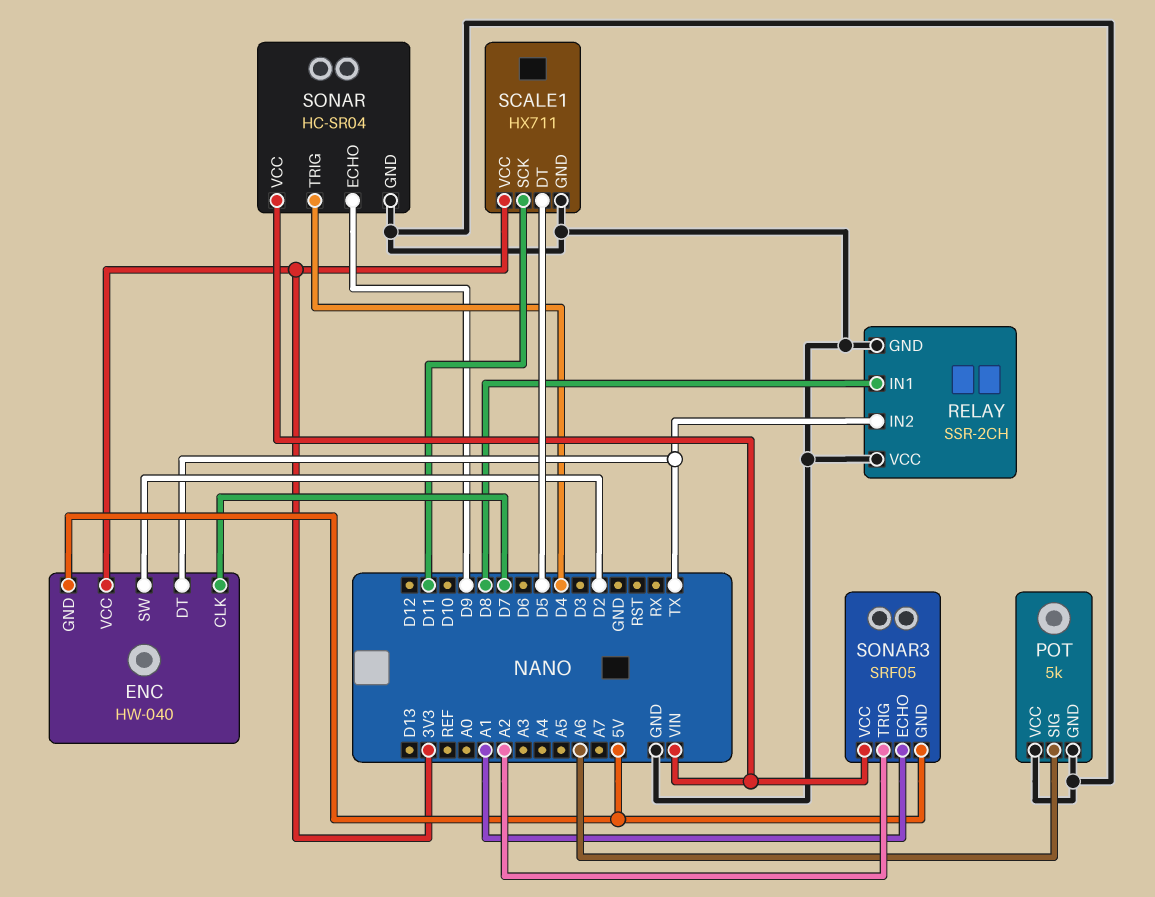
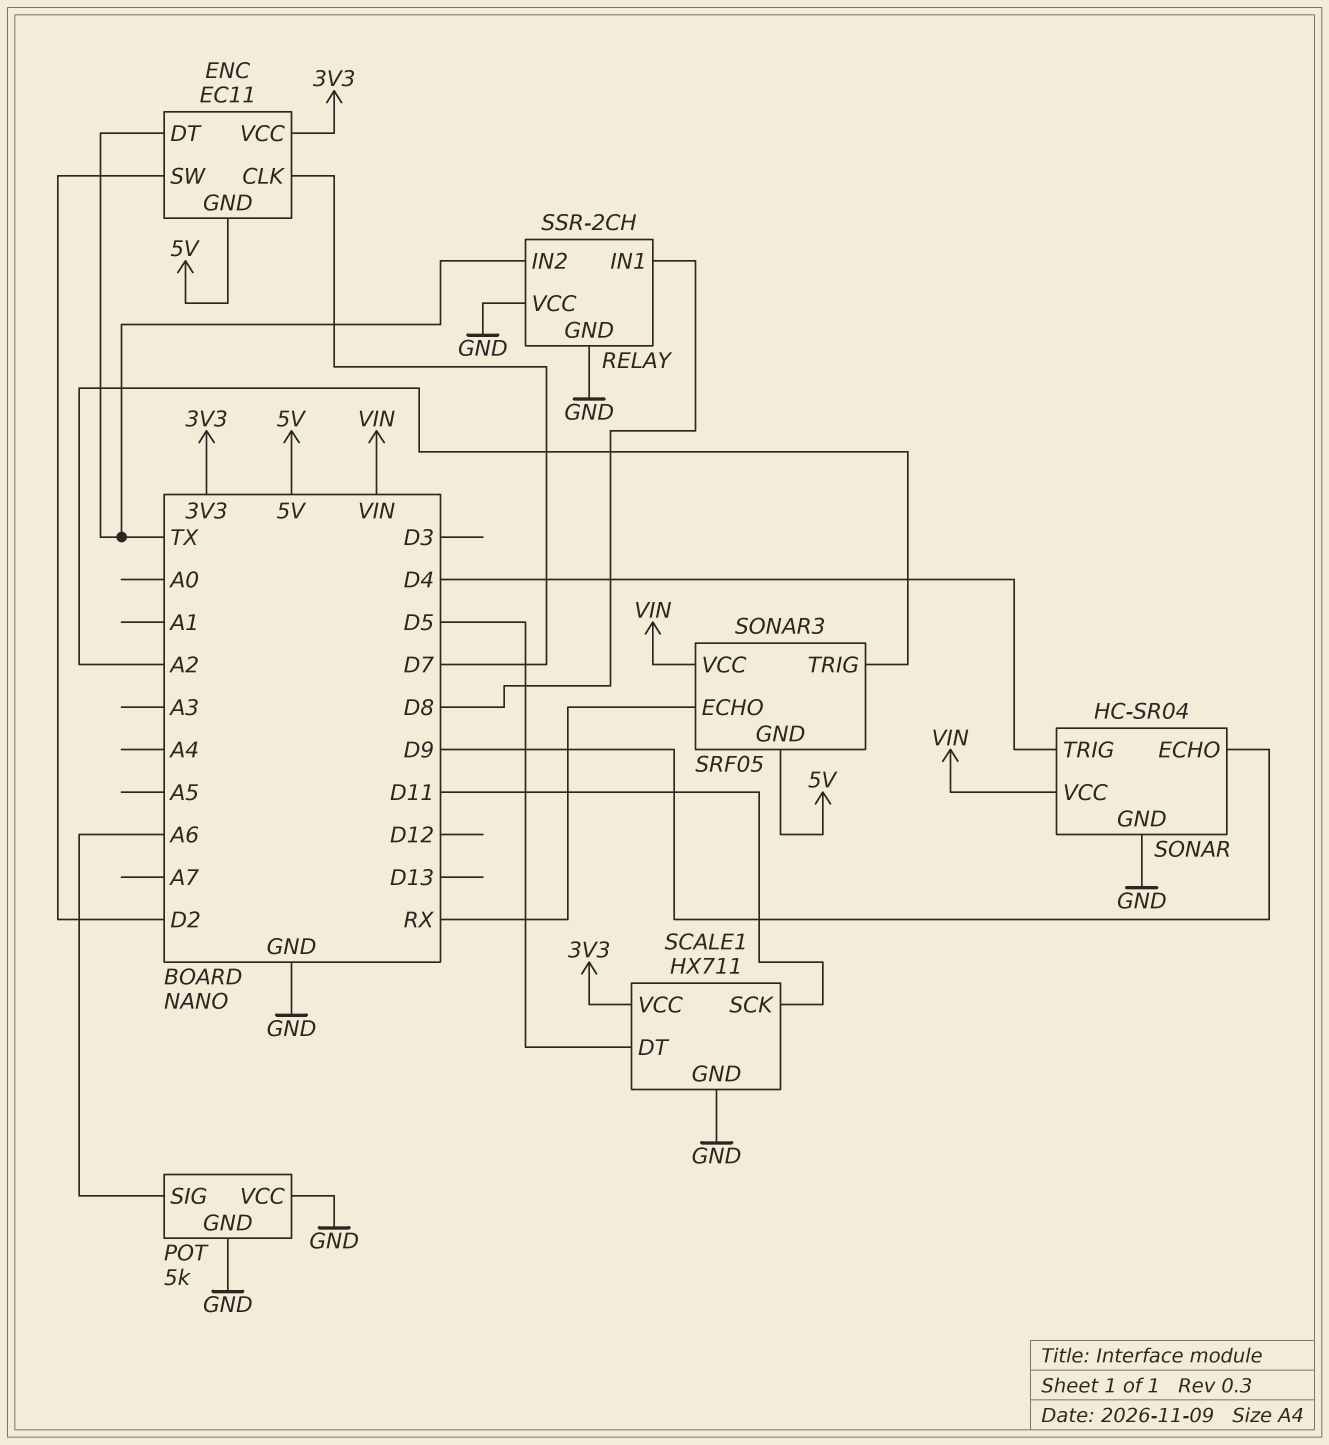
ENC: HW-040 -> EC11
SONAR3 pin ECHO: A1 -> RX

